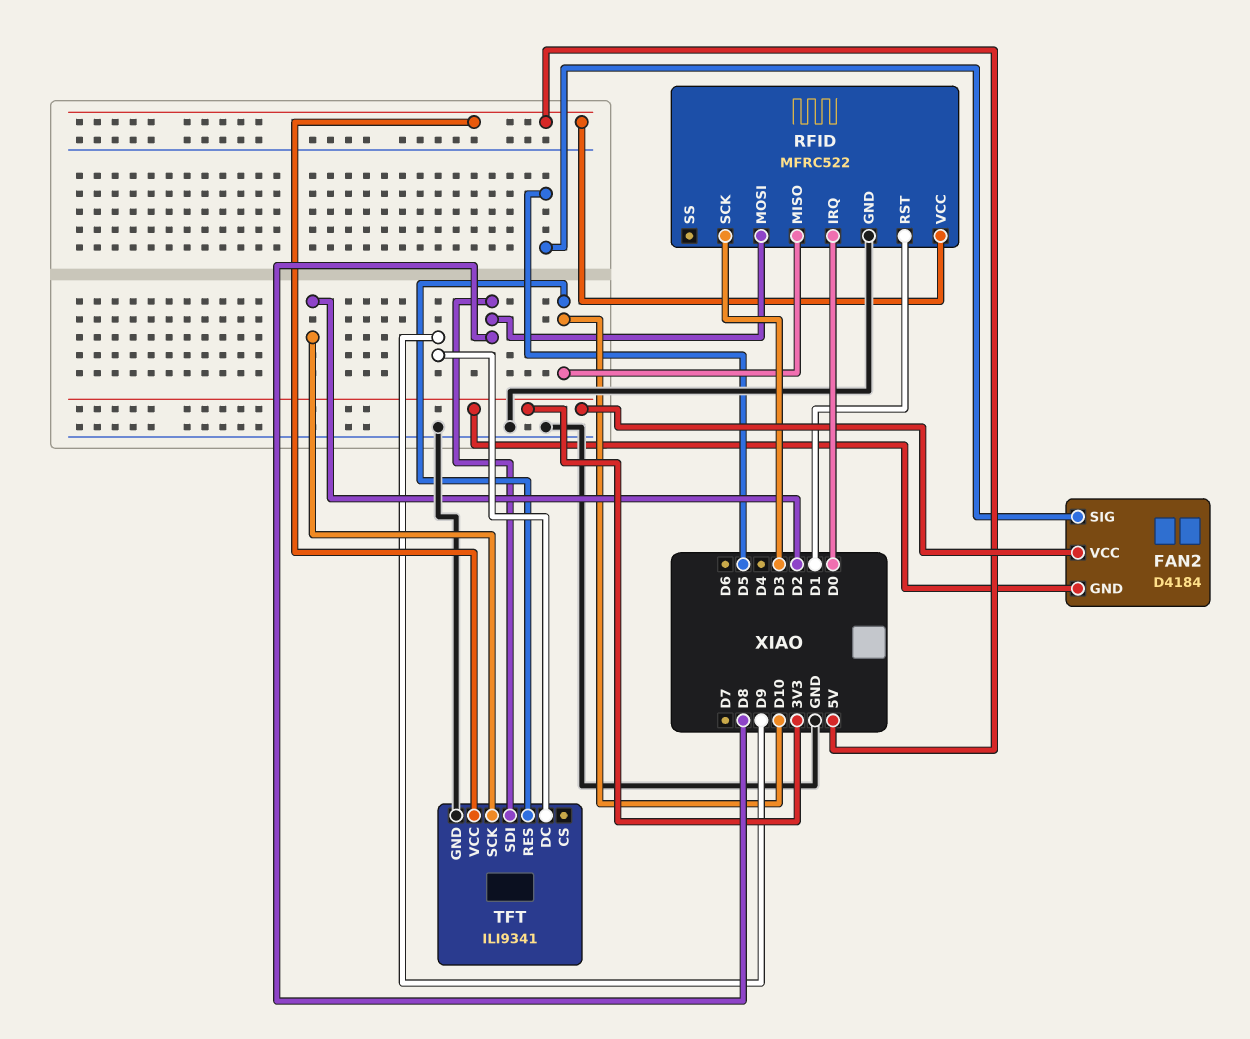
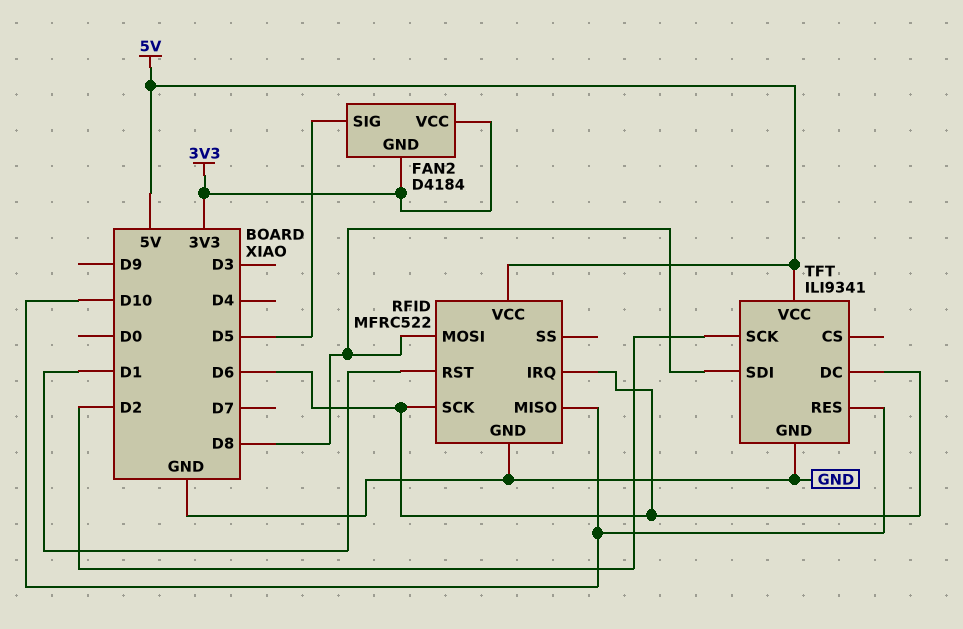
RFID pin IRQ: D0 -> D6
RFID pin SCK: D3 -> D6
TFT pin DC: D9 -> D6

